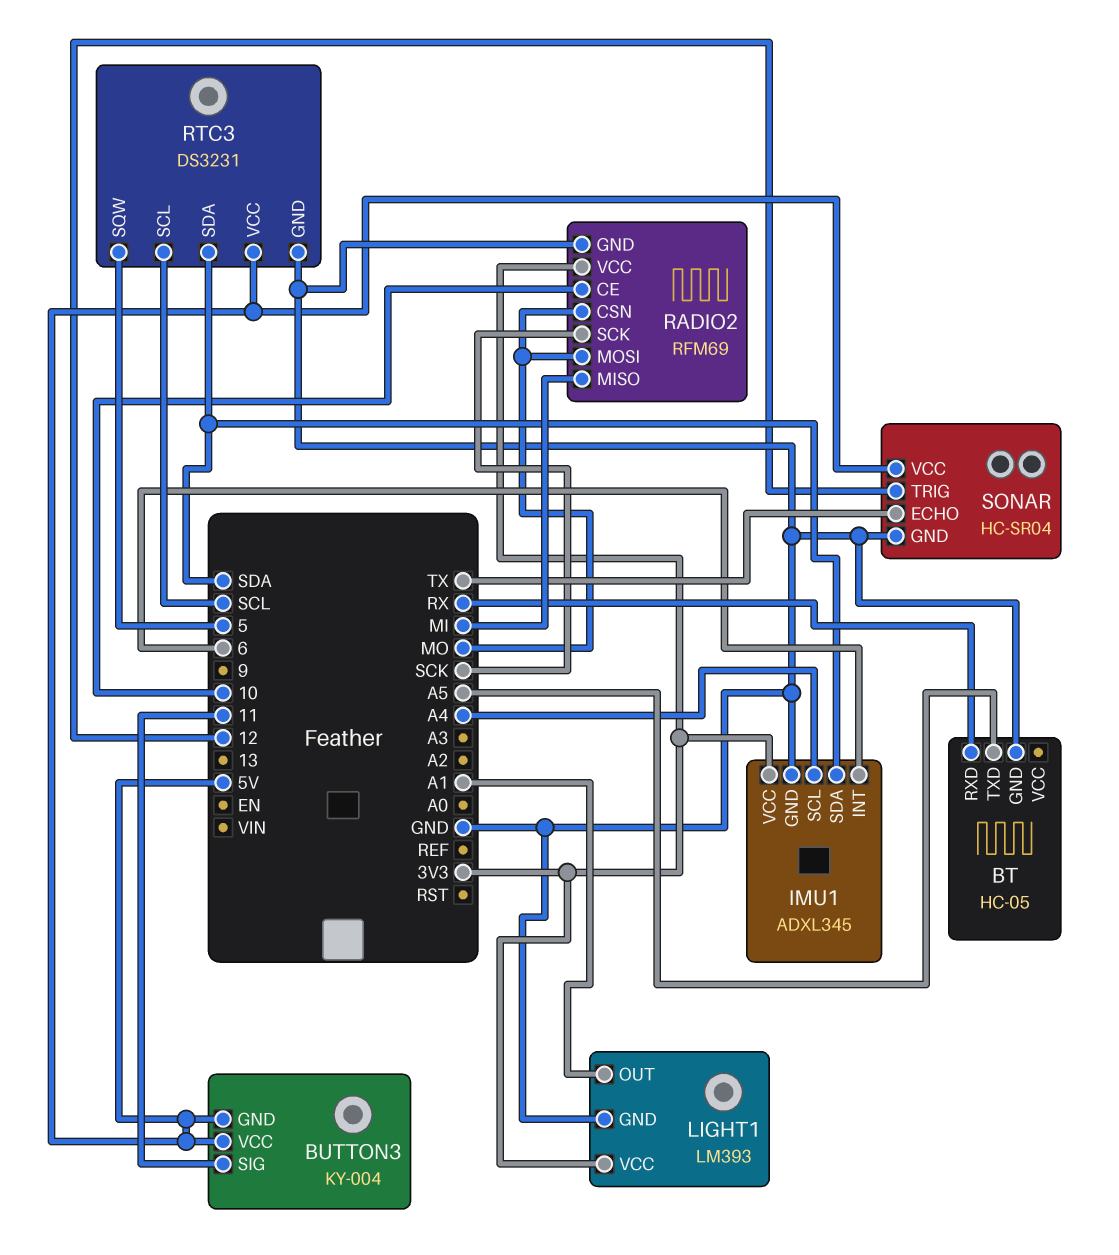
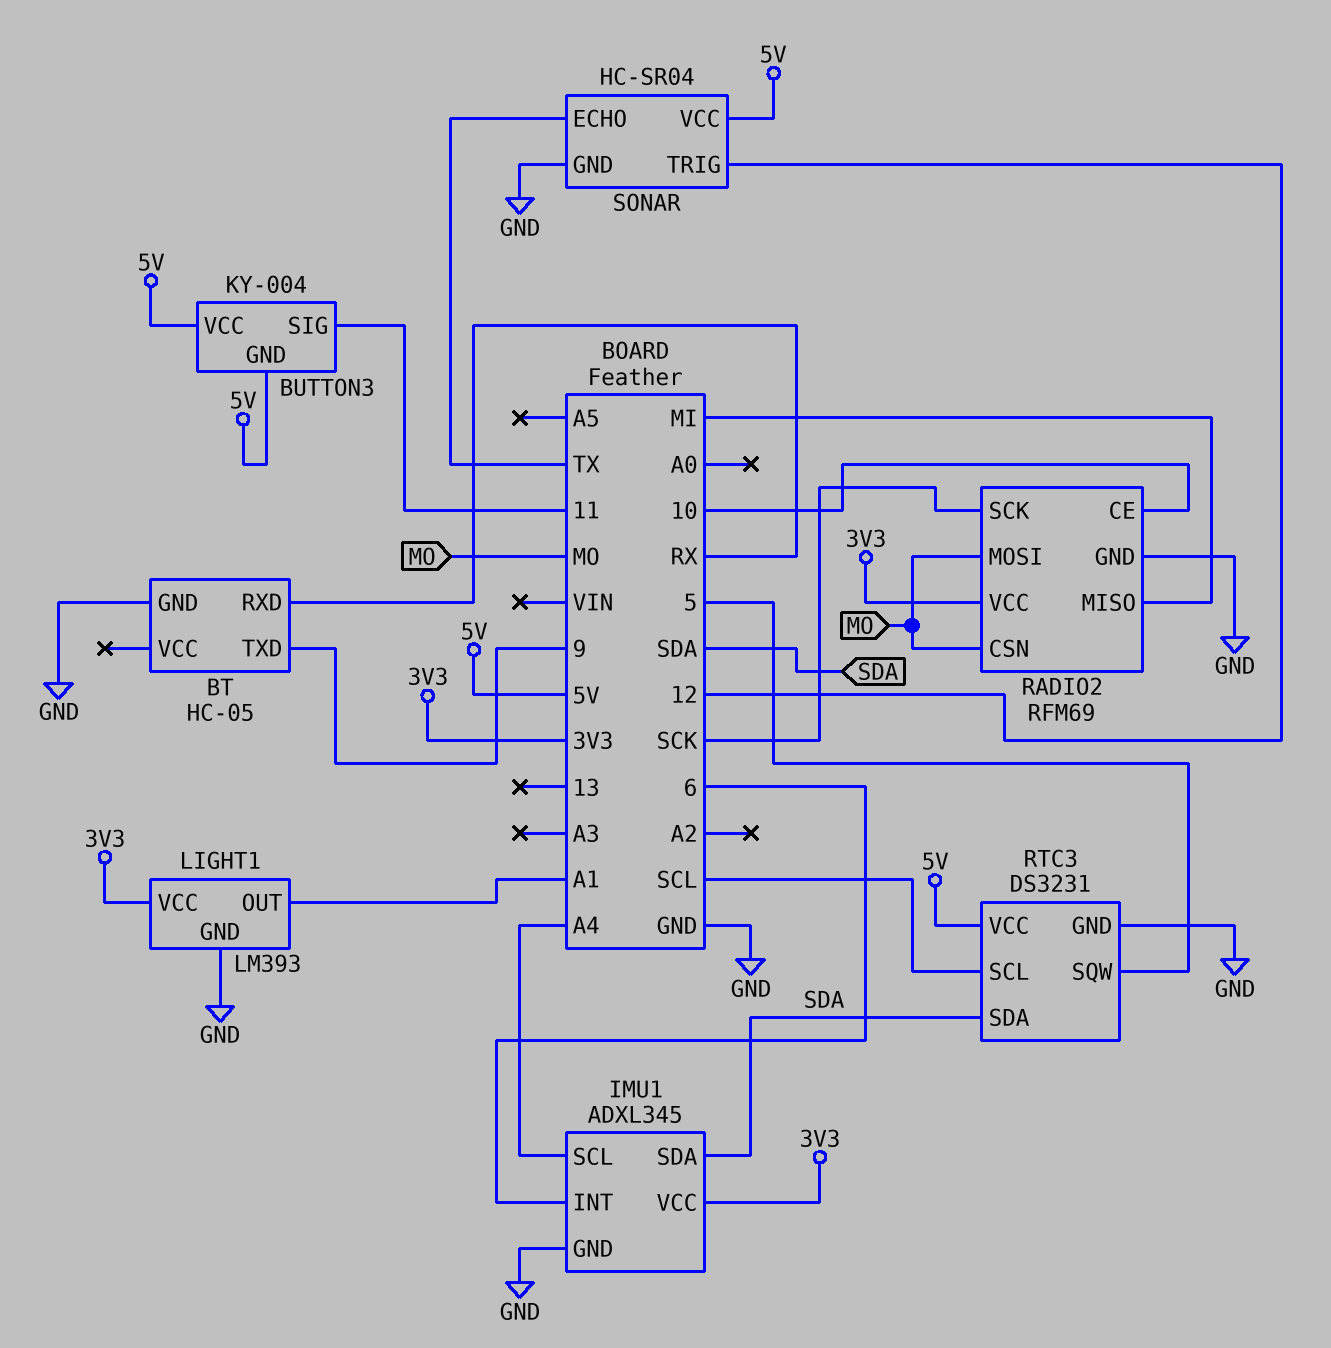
BT pin TXD: A5 -> 9

